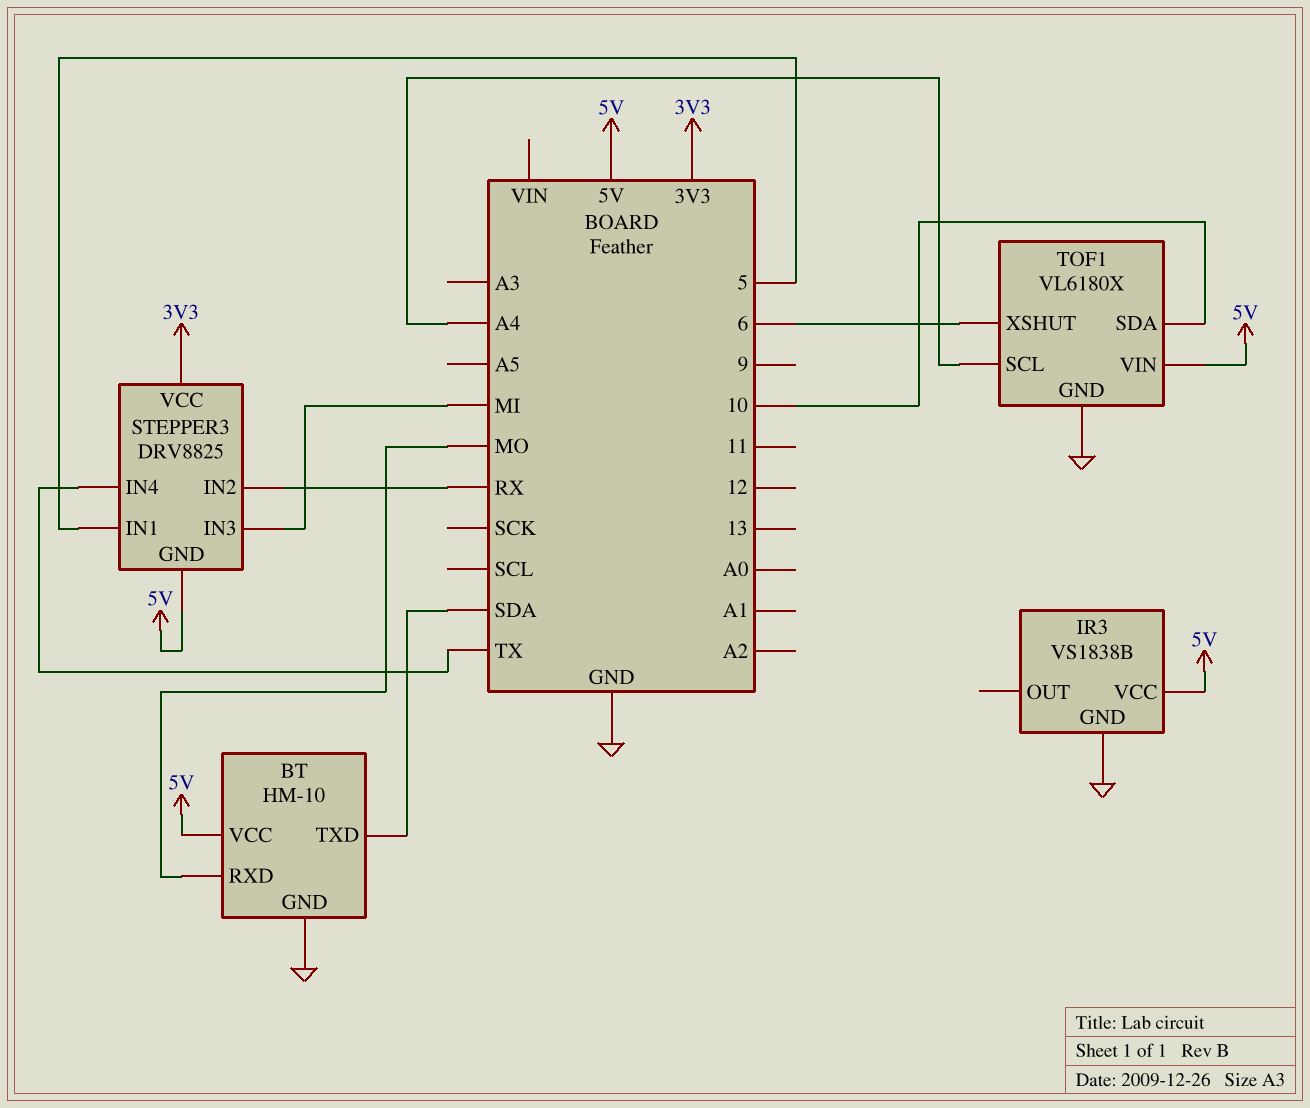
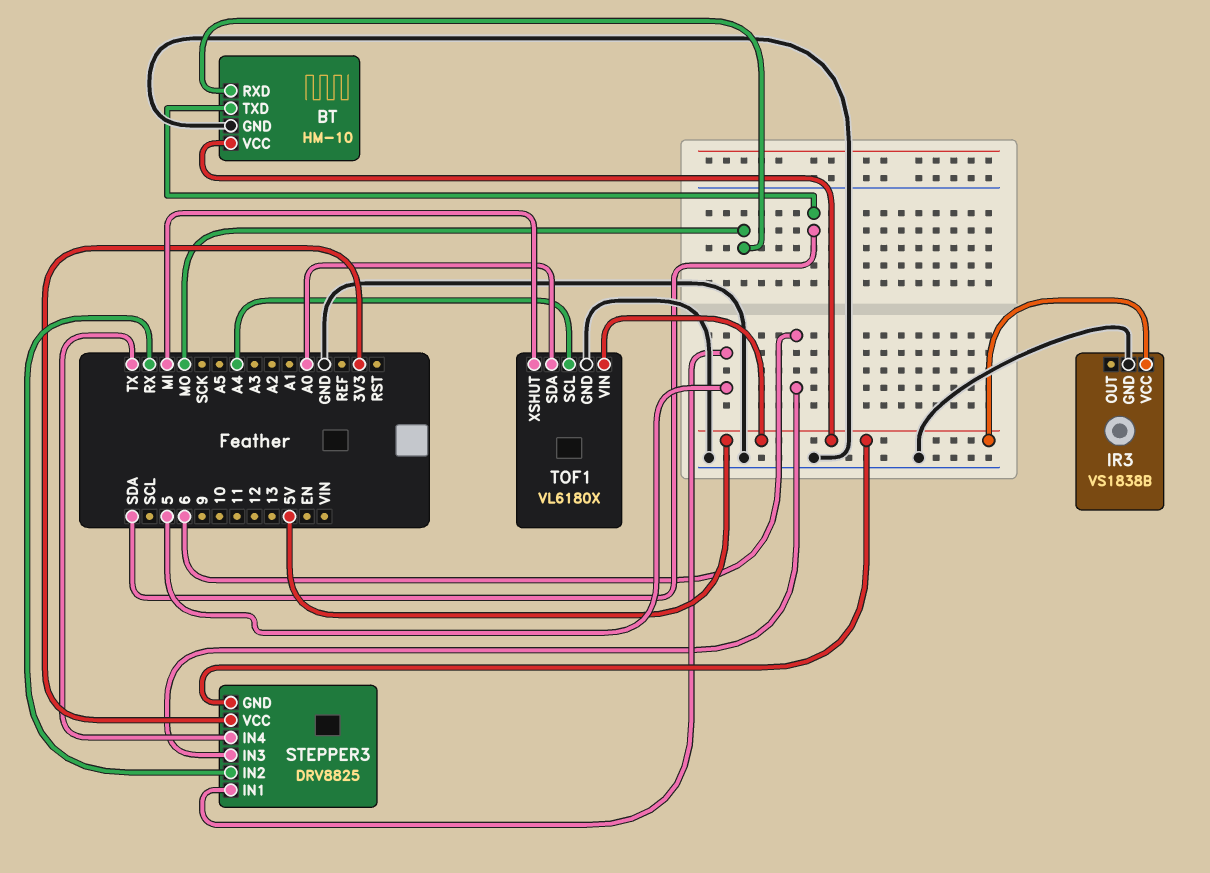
STEPPER3 pin IN3: MI -> 6
TOF1 pin SDA: 10 -> A0
TOF1 pin XSHUT: 6 -> MI

